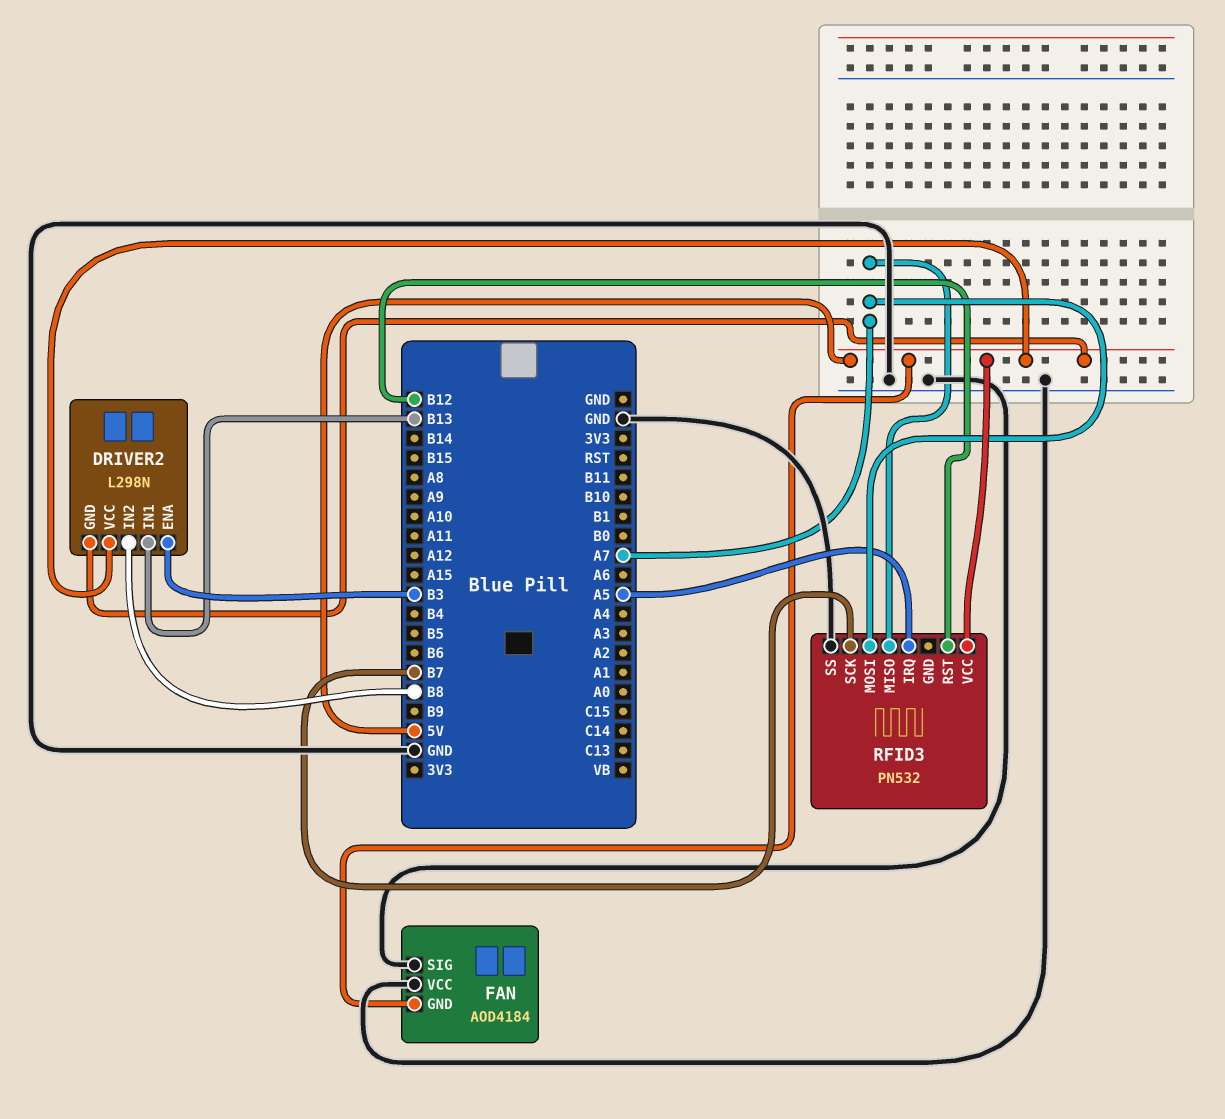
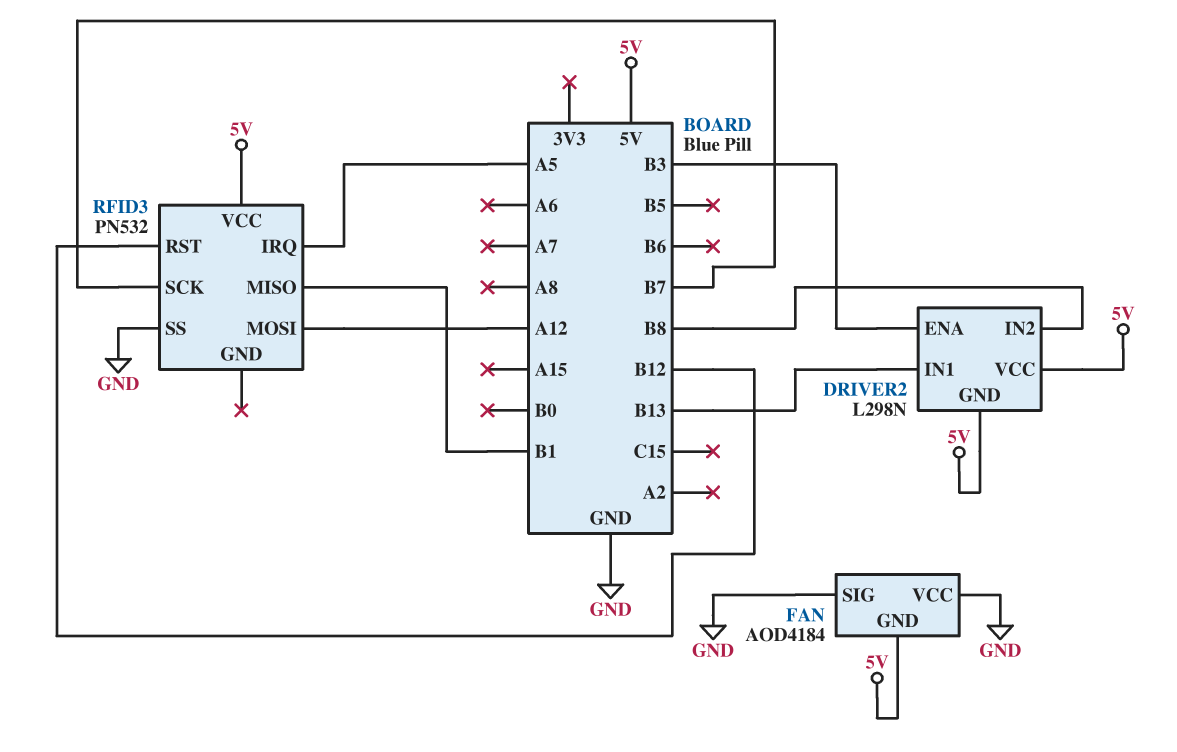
RFID3 pin MISO: A7 -> B1
RFID3 pin MOSI: A7 -> A12

